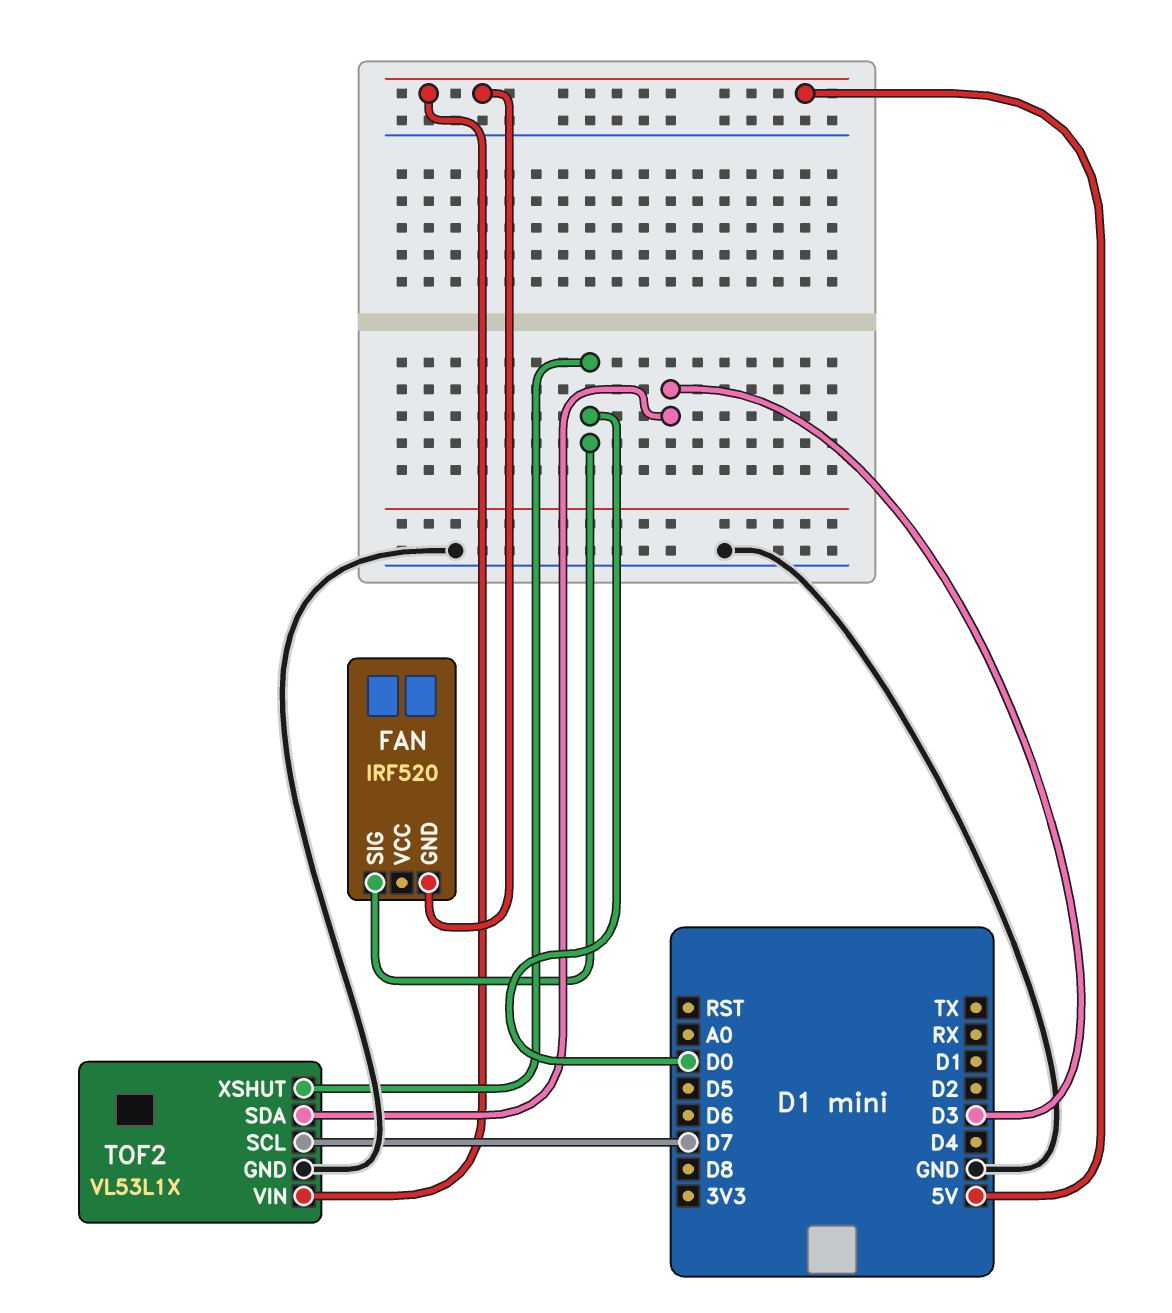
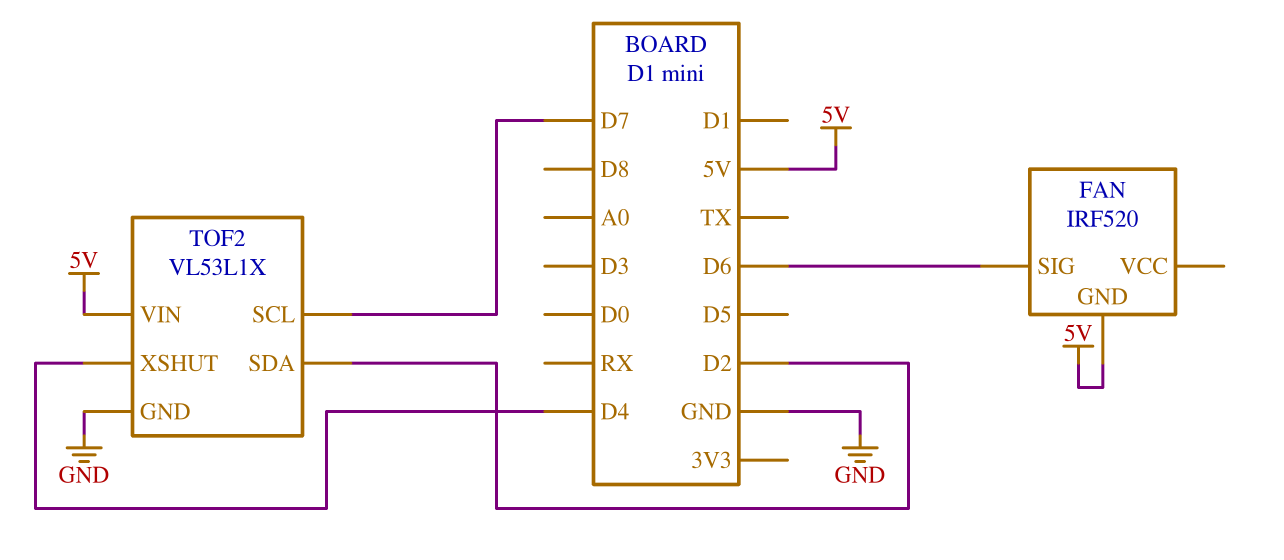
FAN pin SIG: D0 -> D6
TOF2 pin SDA: D3 -> D2
TOF2 pin XSHUT: D0 -> D4

